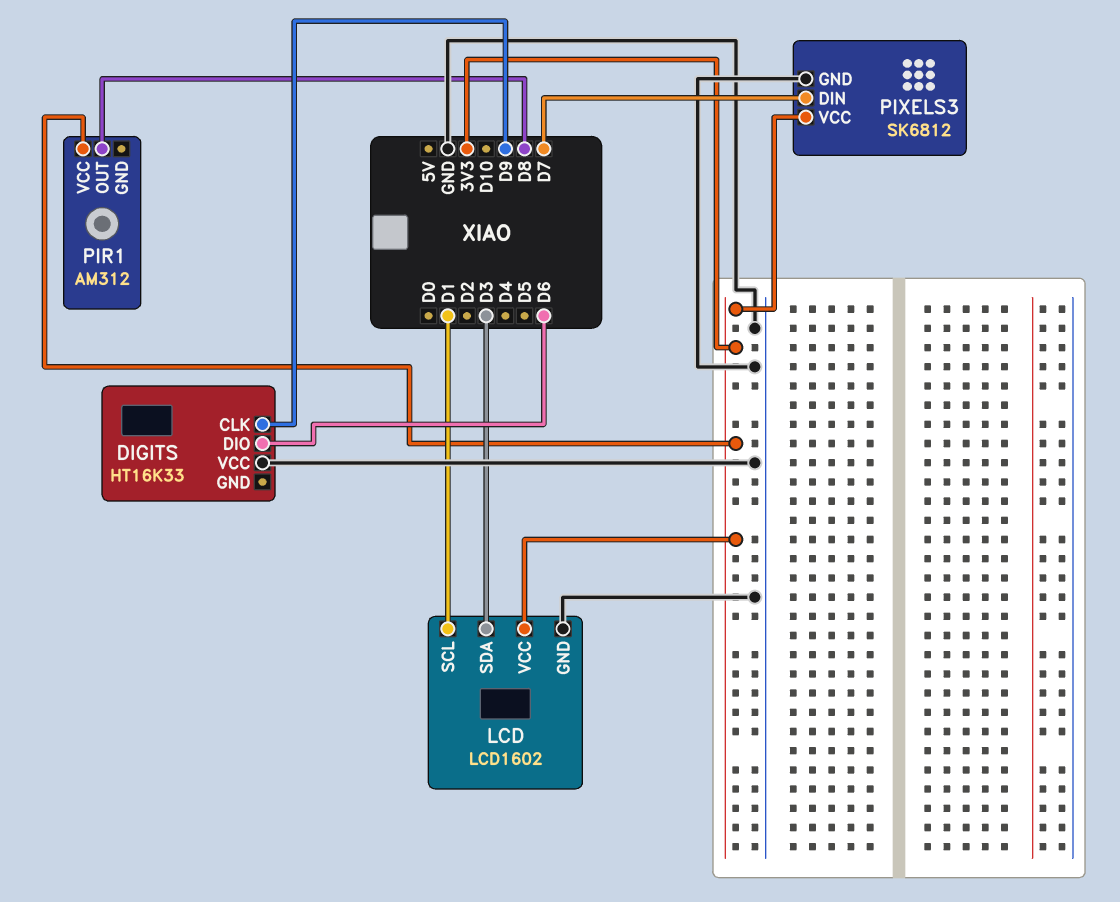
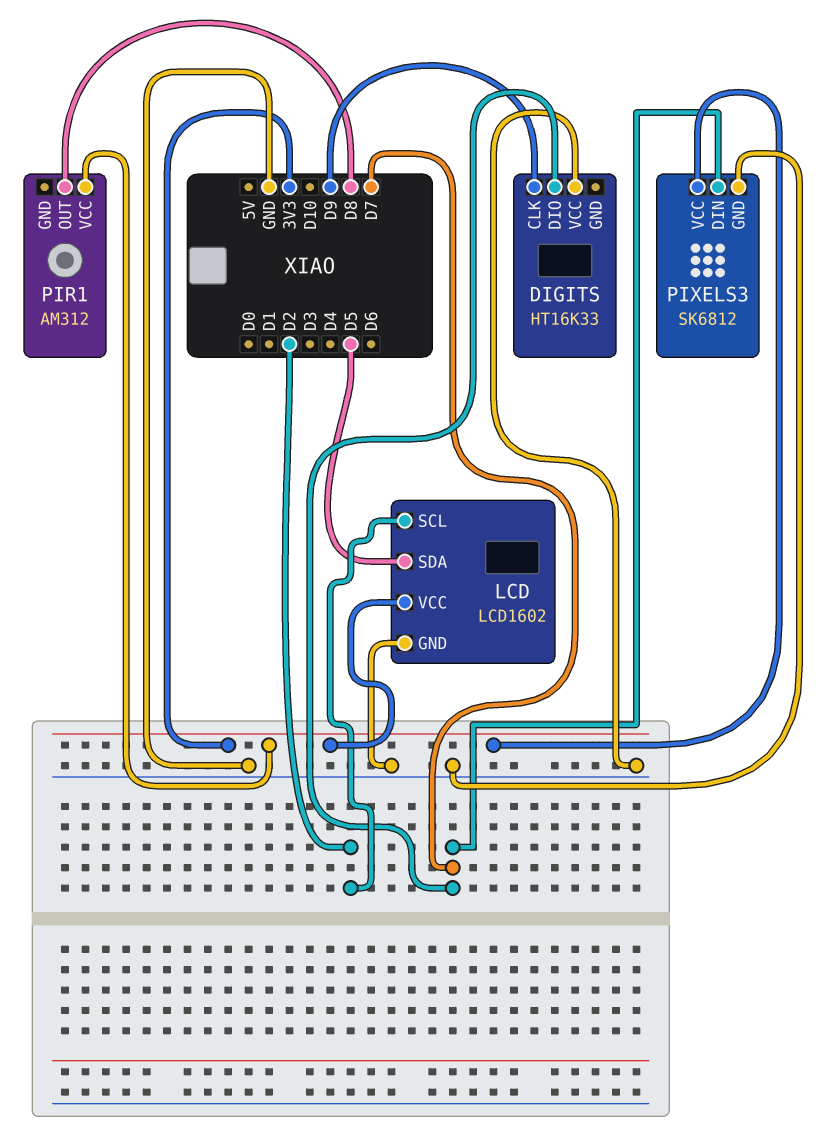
DIGITS pin DIO: D6 -> D7
LCD pin SCL: D1 -> D2
LCD pin SDA: D3 -> D5

